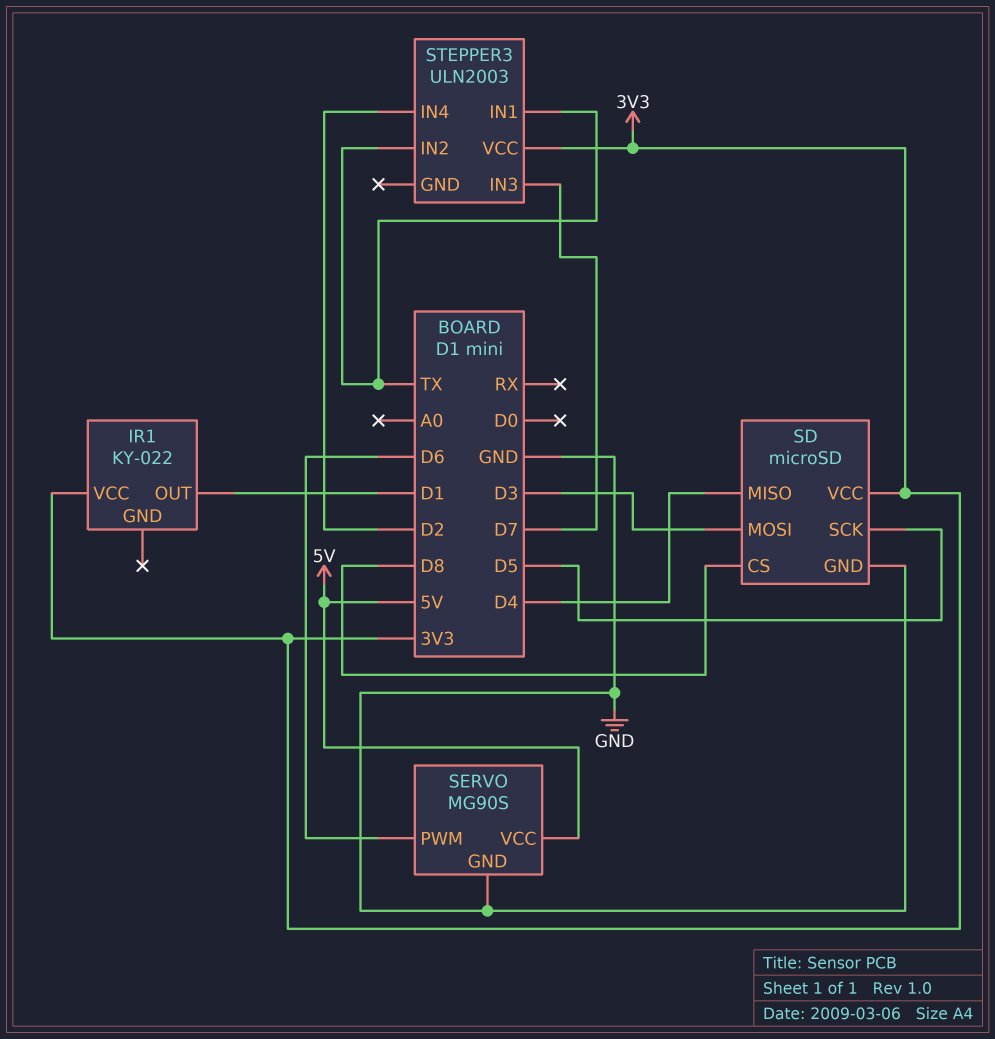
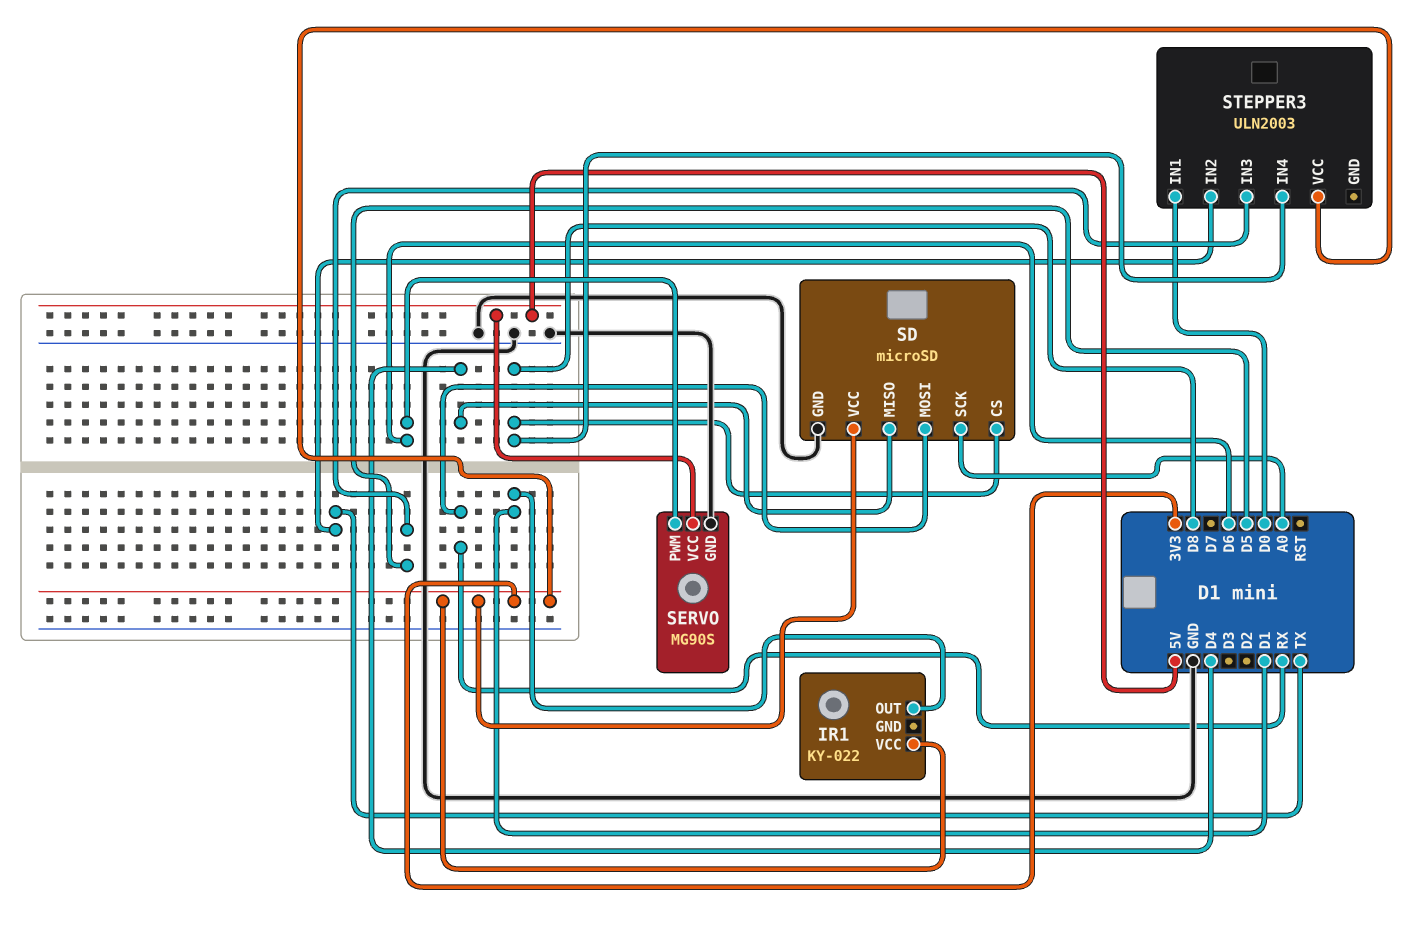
SD pin MOSI: D3 -> RX
SD pin SCK: D5 -> A0
STEPPER3 pin IN1: TX -> D0
STEPPER3 pin IN3: D7 -> D5
STEPPER3 pin IN4: D2 -> D8

